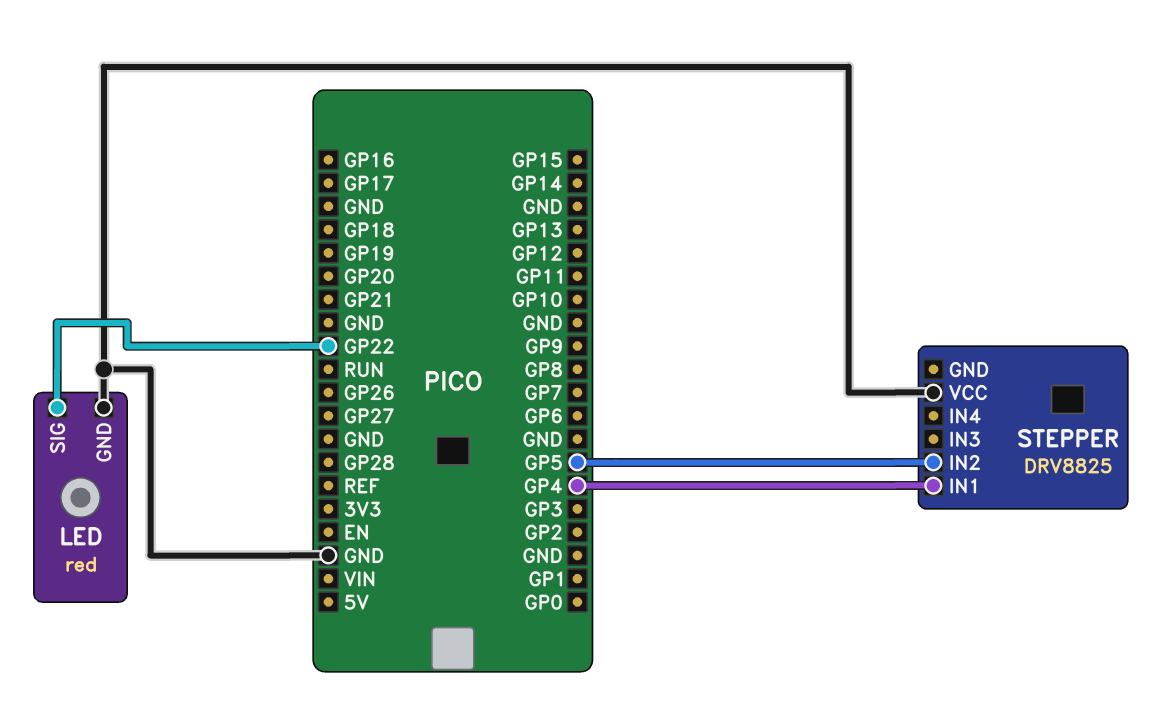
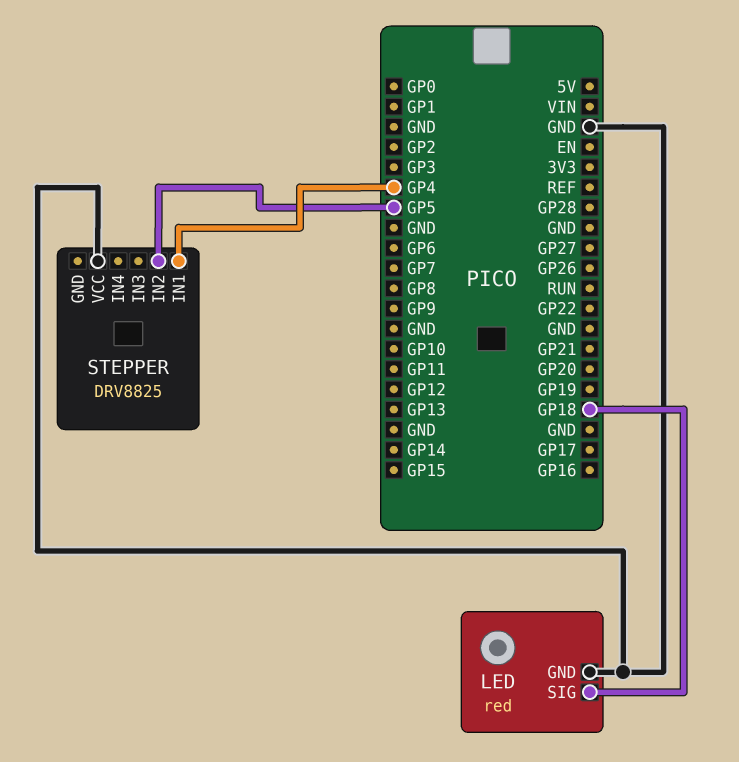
LED pin SIG: GP22 -> GP18

